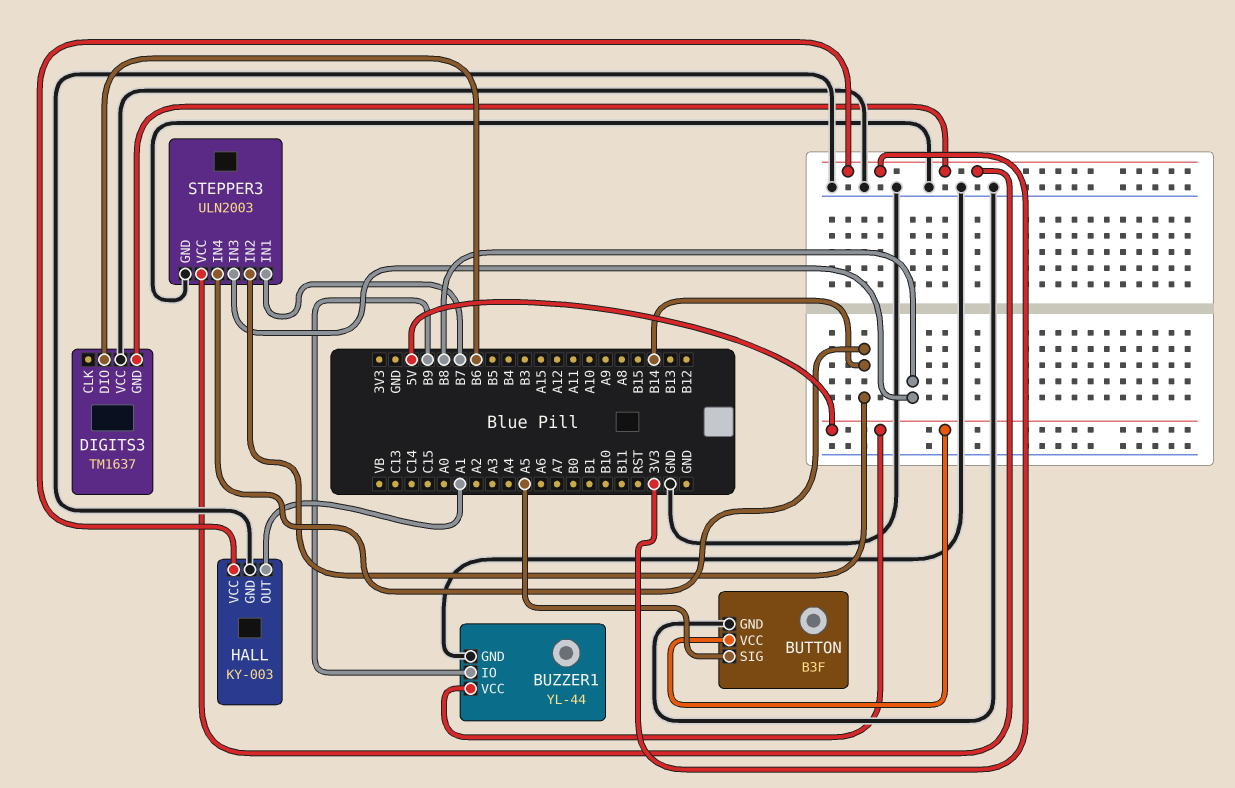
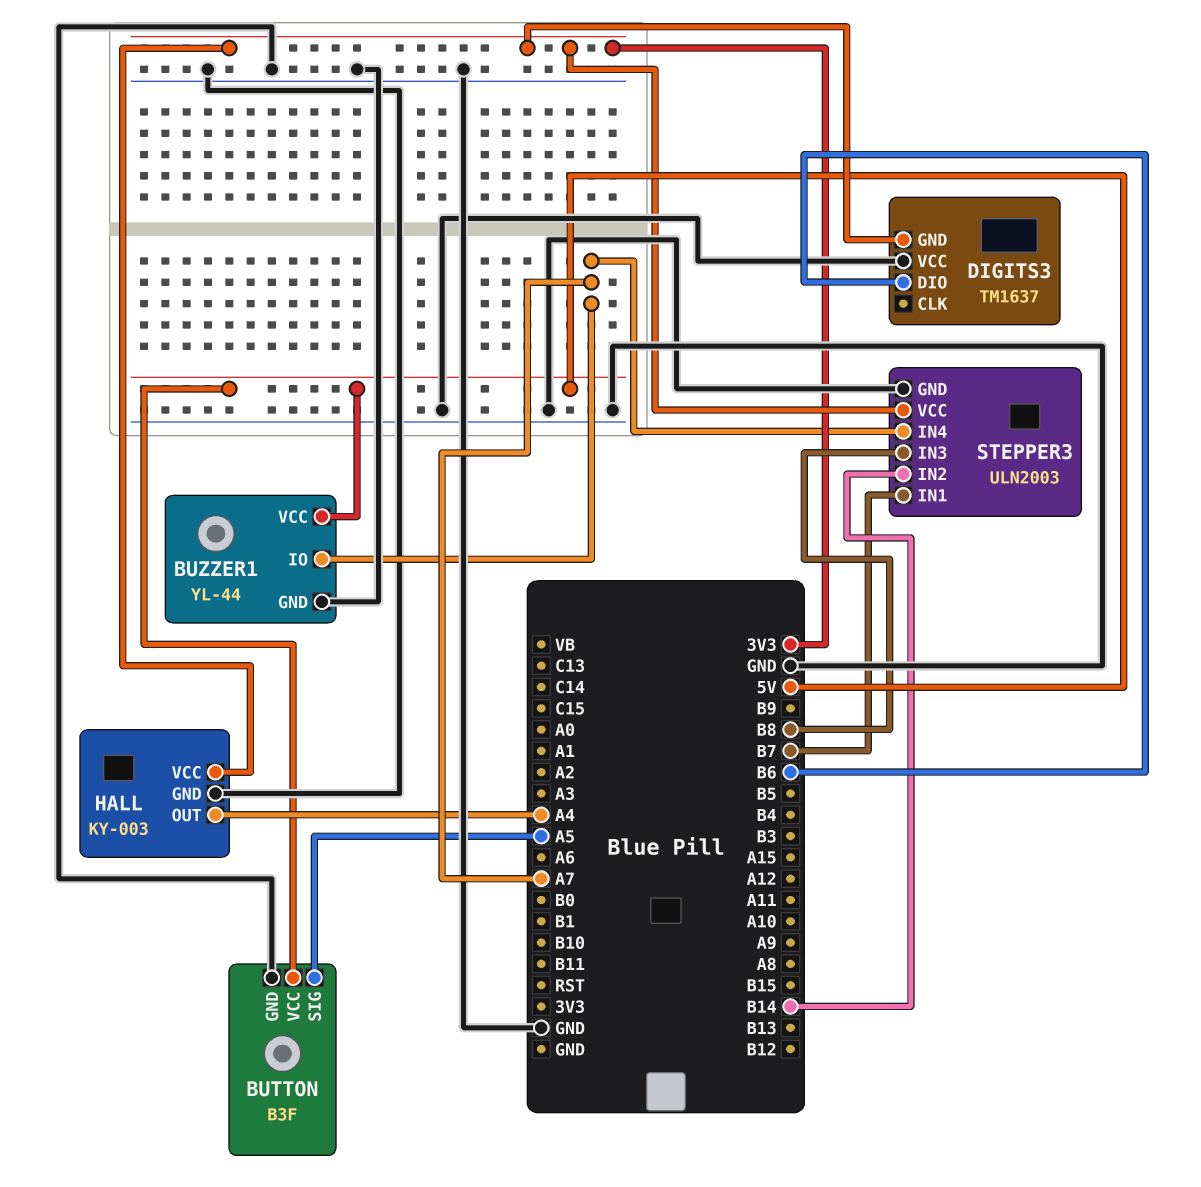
BUZZER1 pin IO: B9 -> A7
HALL pin OUT: A1 -> A4
STEPPER3 pin IN4: B14 -> A7

